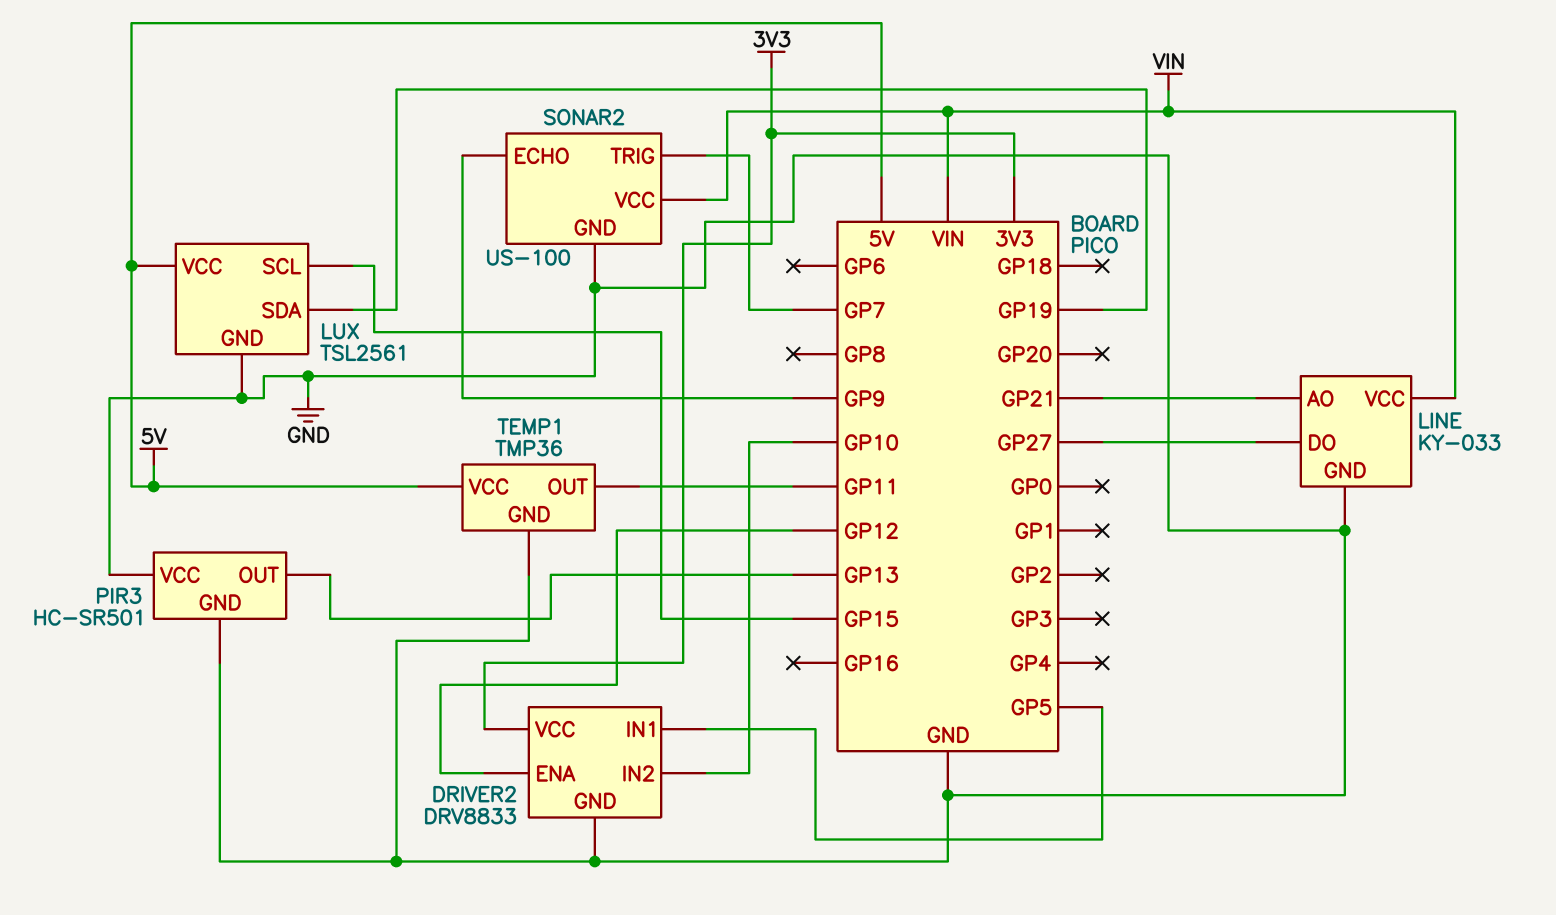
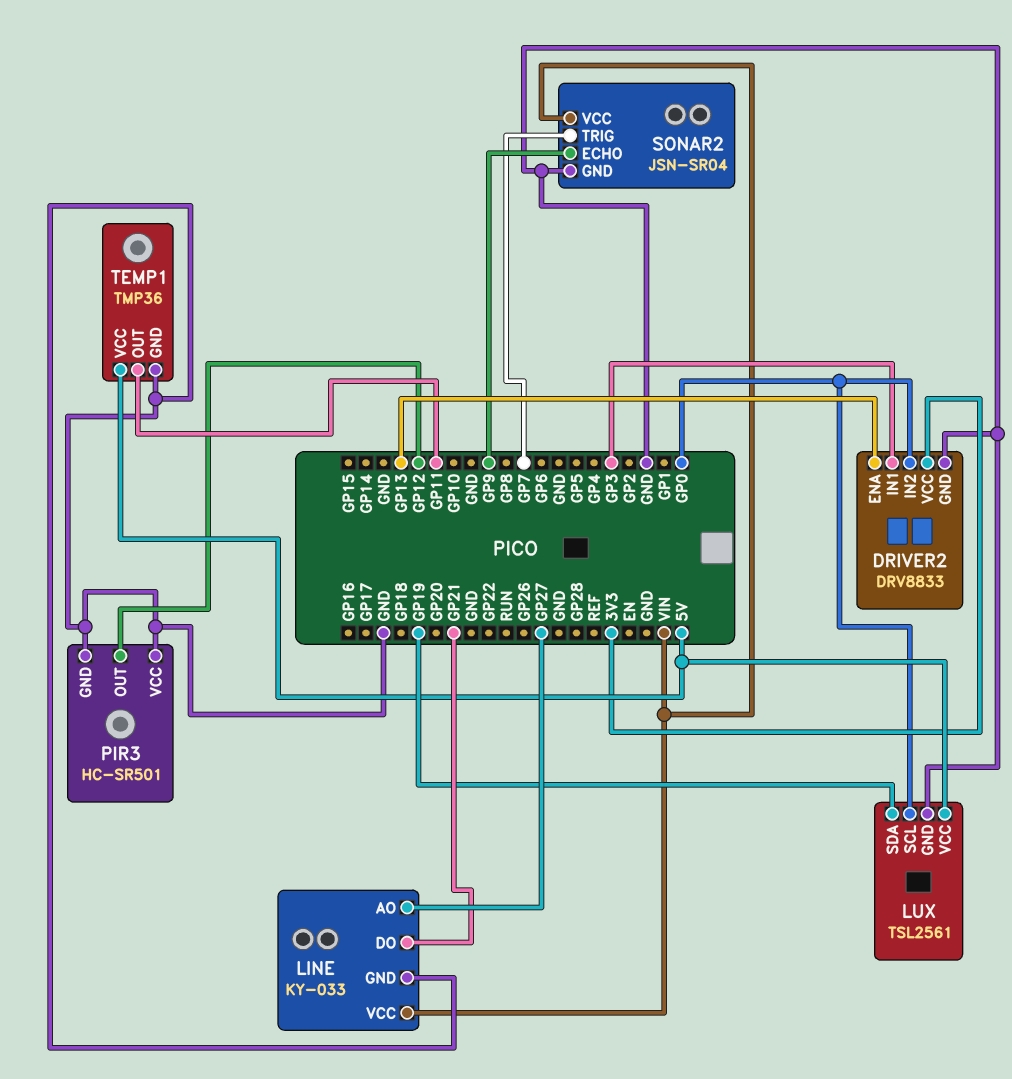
DRIVER2 pin ENA: GP12 -> GP13
DRIVER2 pin IN1: GP5 -> GP3
DRIVER2 pin IN2: GP10 -> GP0
LINE pin AO: GP21 -> GP27
LINE pin DO: GP27 -> GP21
LUX pin SCL: GP15 -> GP0
PIR3 pin OUT: GP13 -> GP12
SONAR2: US-100 -> JSN-SR04

